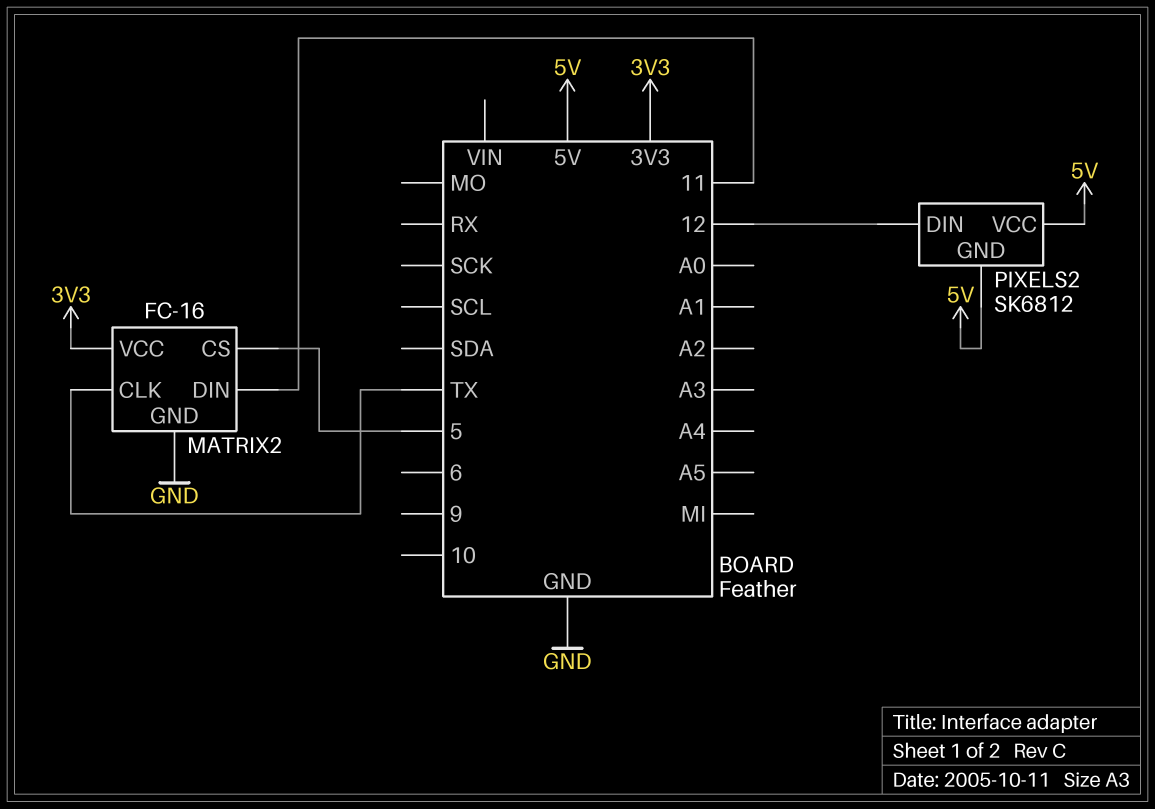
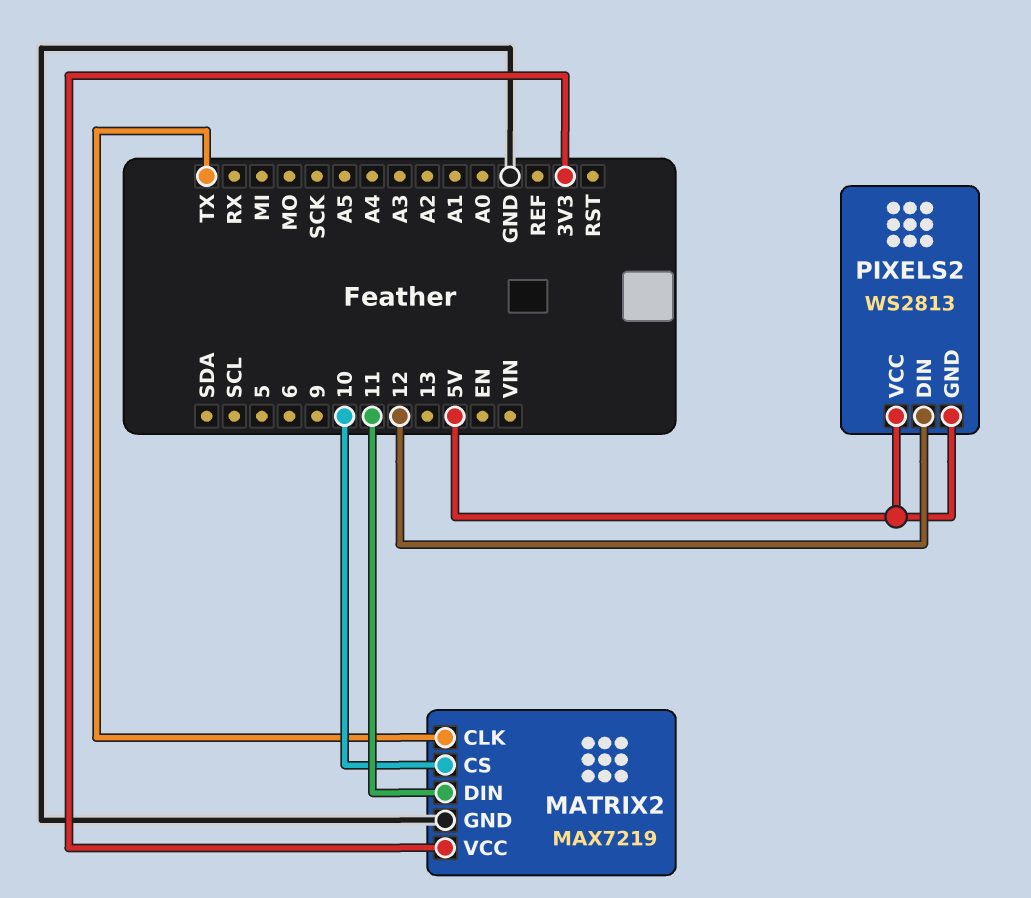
MATRIX2: FC-16 -> MAX7219
MATRIX2 pin CS: 5 -> 10
PIXELS2: SK6812 -> WS2813

